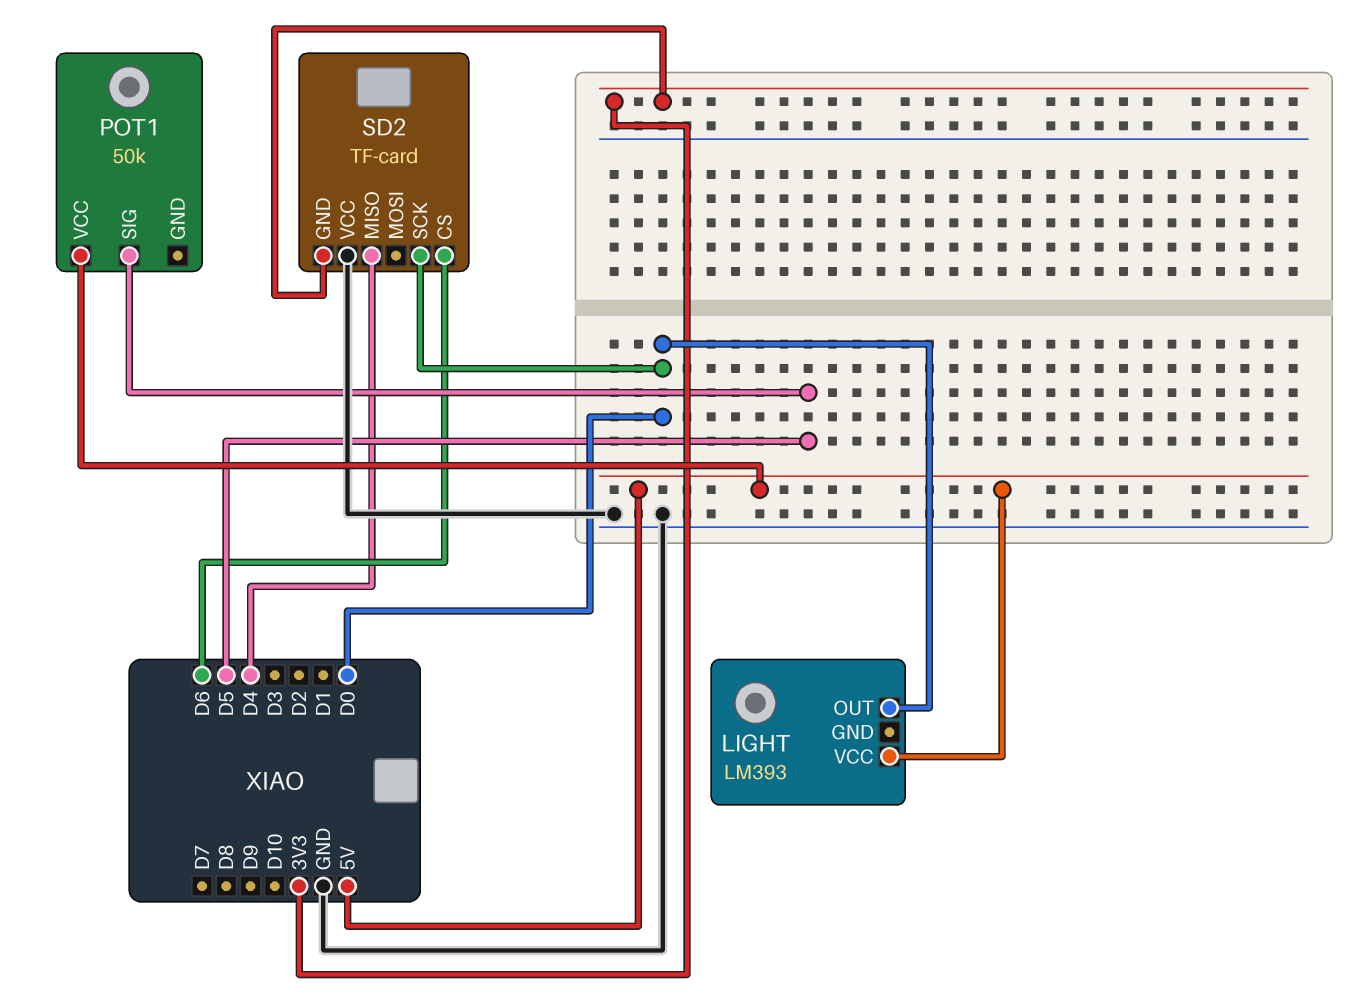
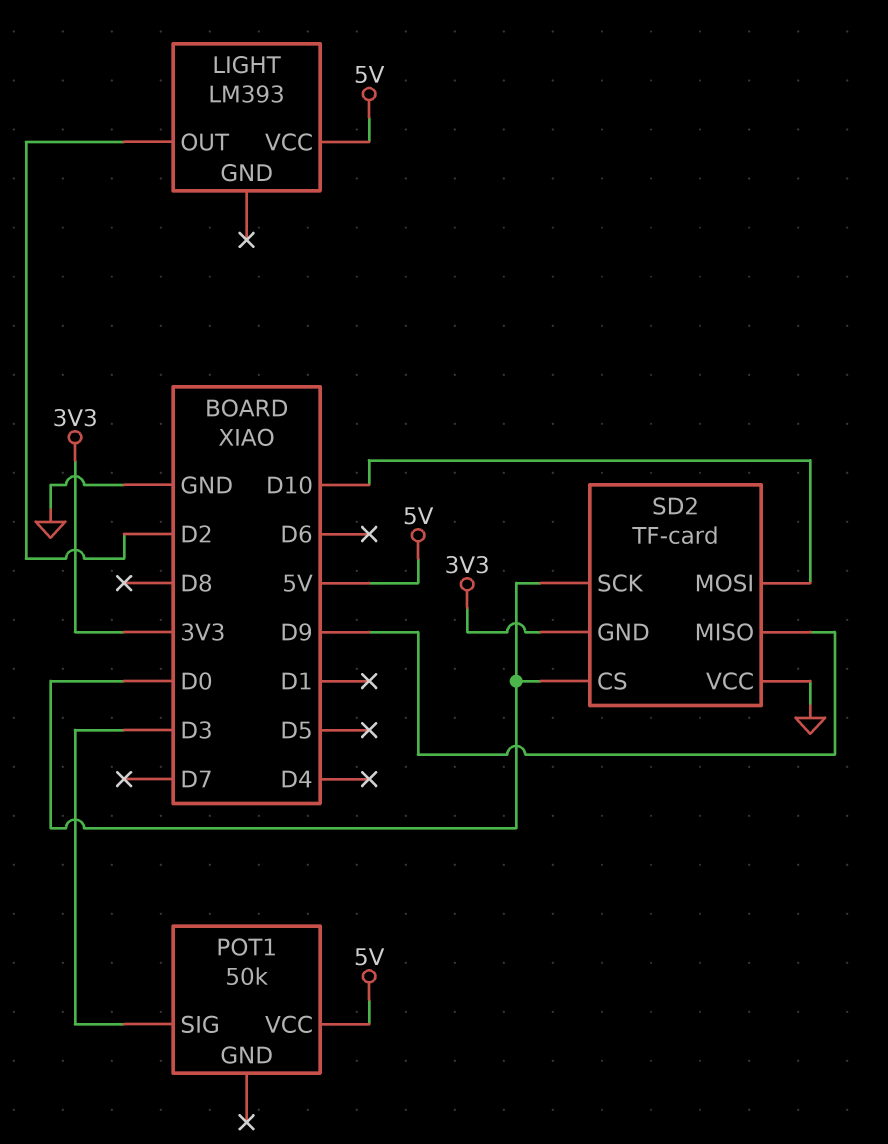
LIGHT pin OUT: D0 -> D2
POT1 pin SIG: D5 -> D3
SD2 pin CS: D6 -> D0
SD2 pin MISO: D4 -> D9
SD2 pin MOSI: none -> D10

